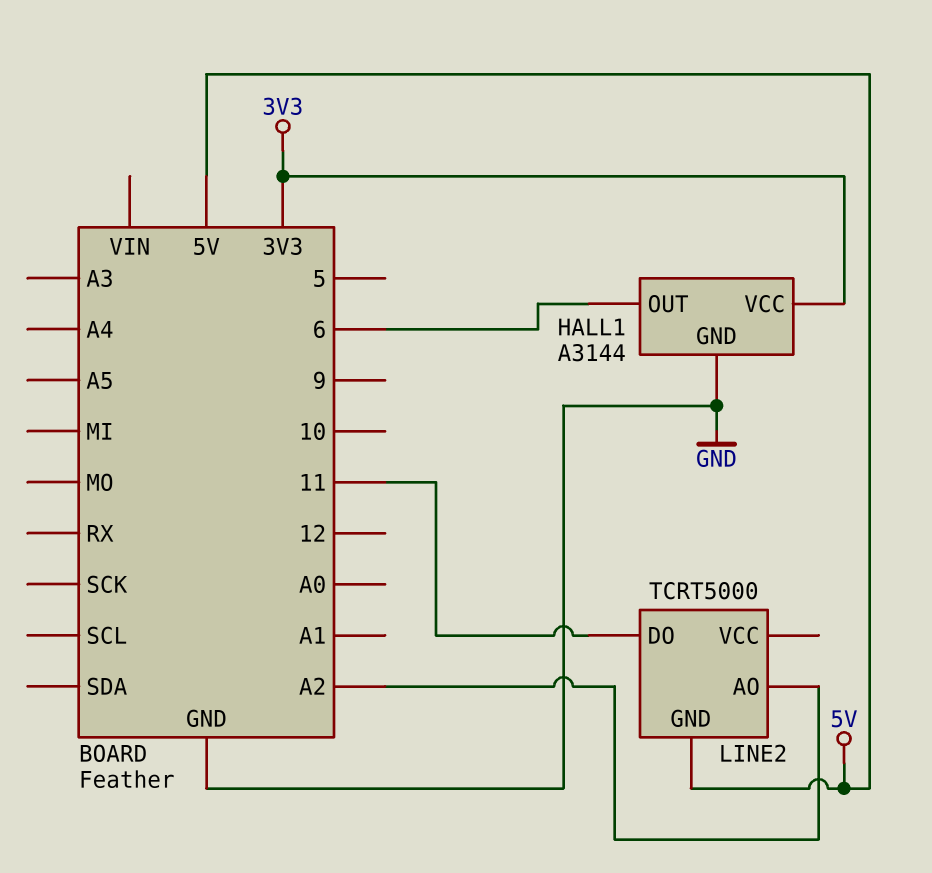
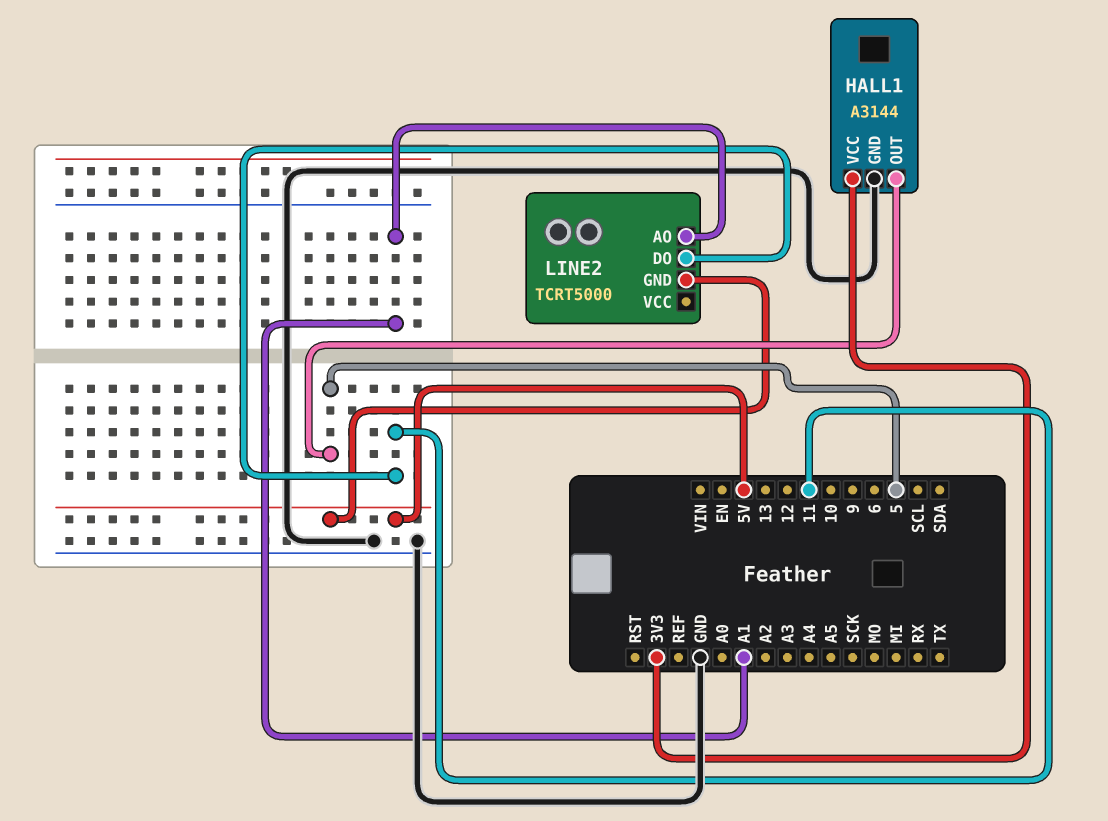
HALL1 pin OUT: 6 -> 5
LINE2 pin AO: A2 -> A1

